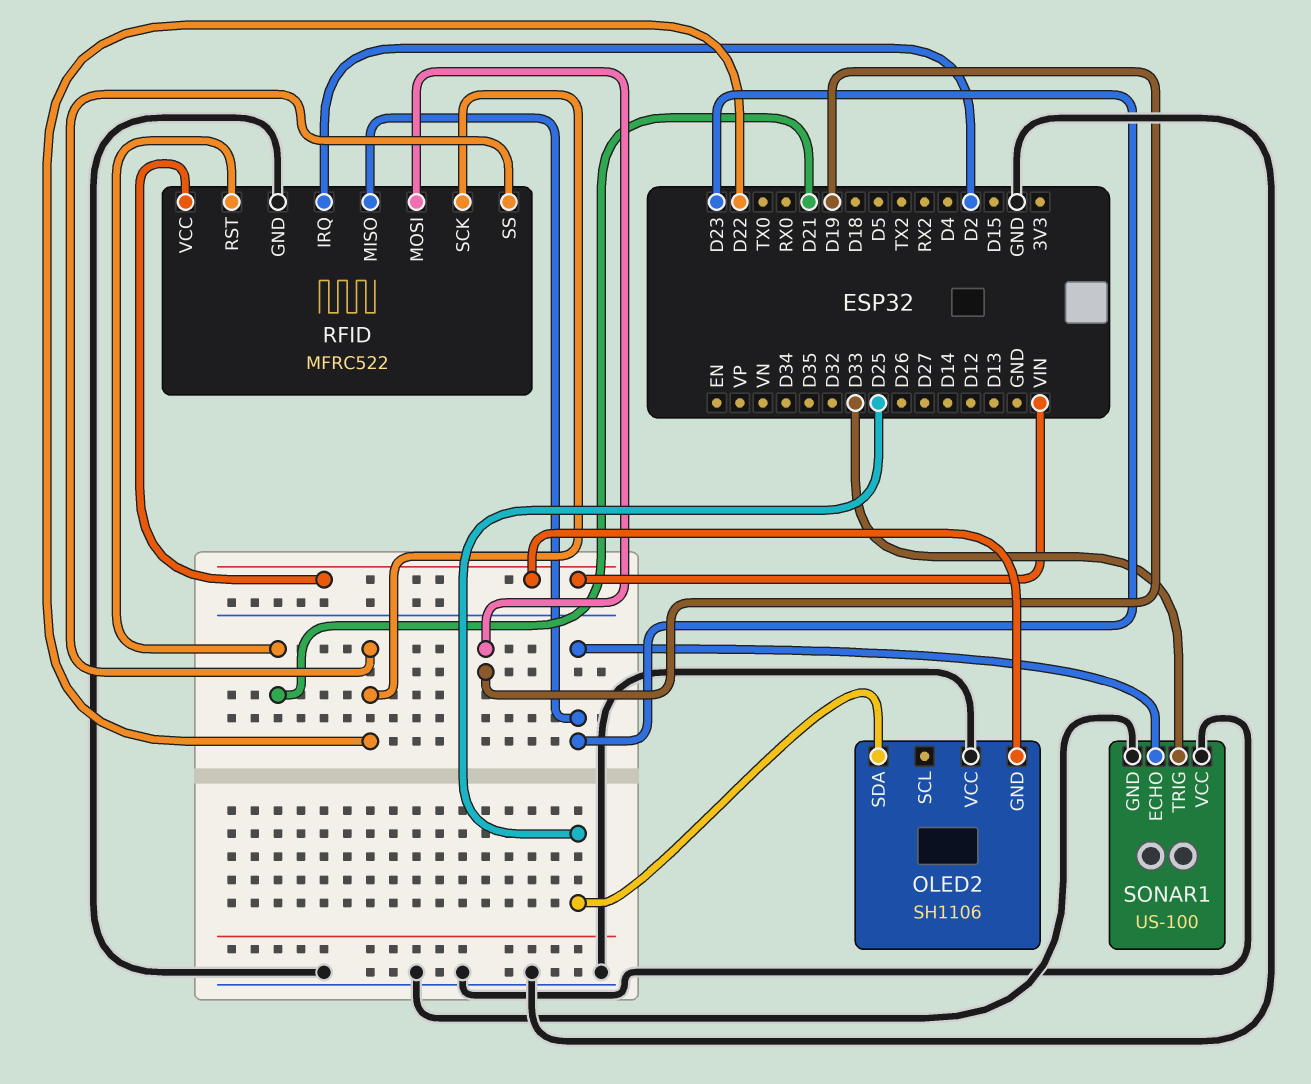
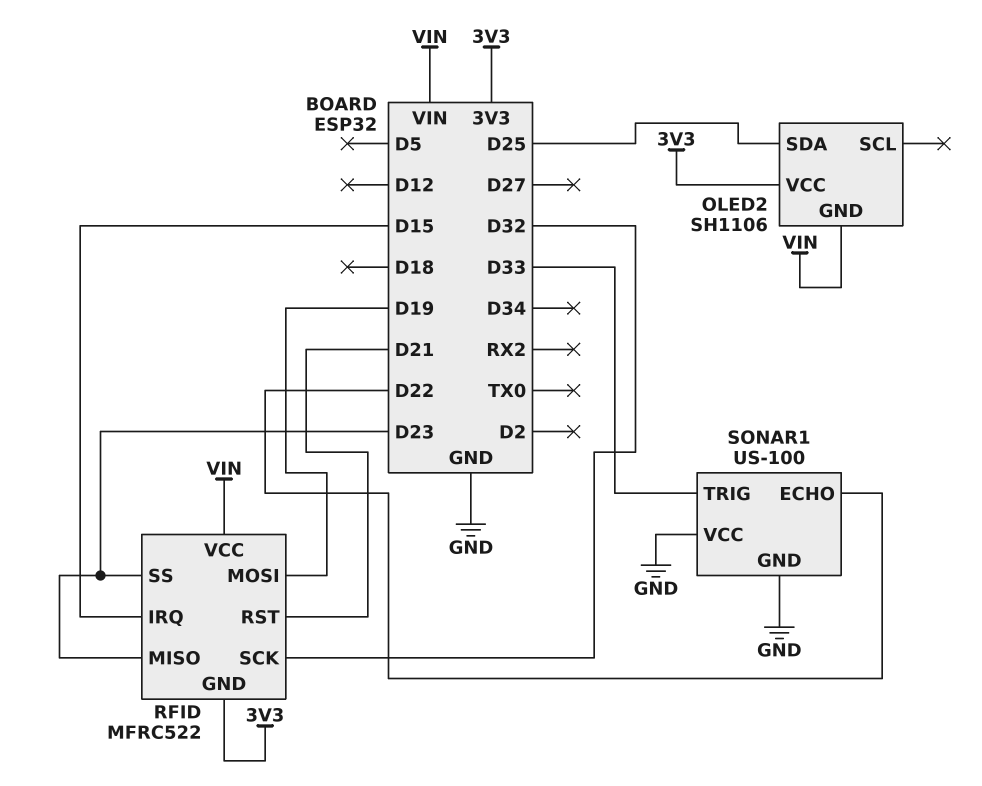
OLED2 pin VCC: GND -> 3V3
RFID pin GND: GND -> 3V3
RFID pin IRQ: D2 -> D15
RFID pin SCK: D22 -> D32
RFID pin SS: D22 -> D23
SONAR1 pin ECHO: D23 -> D22

